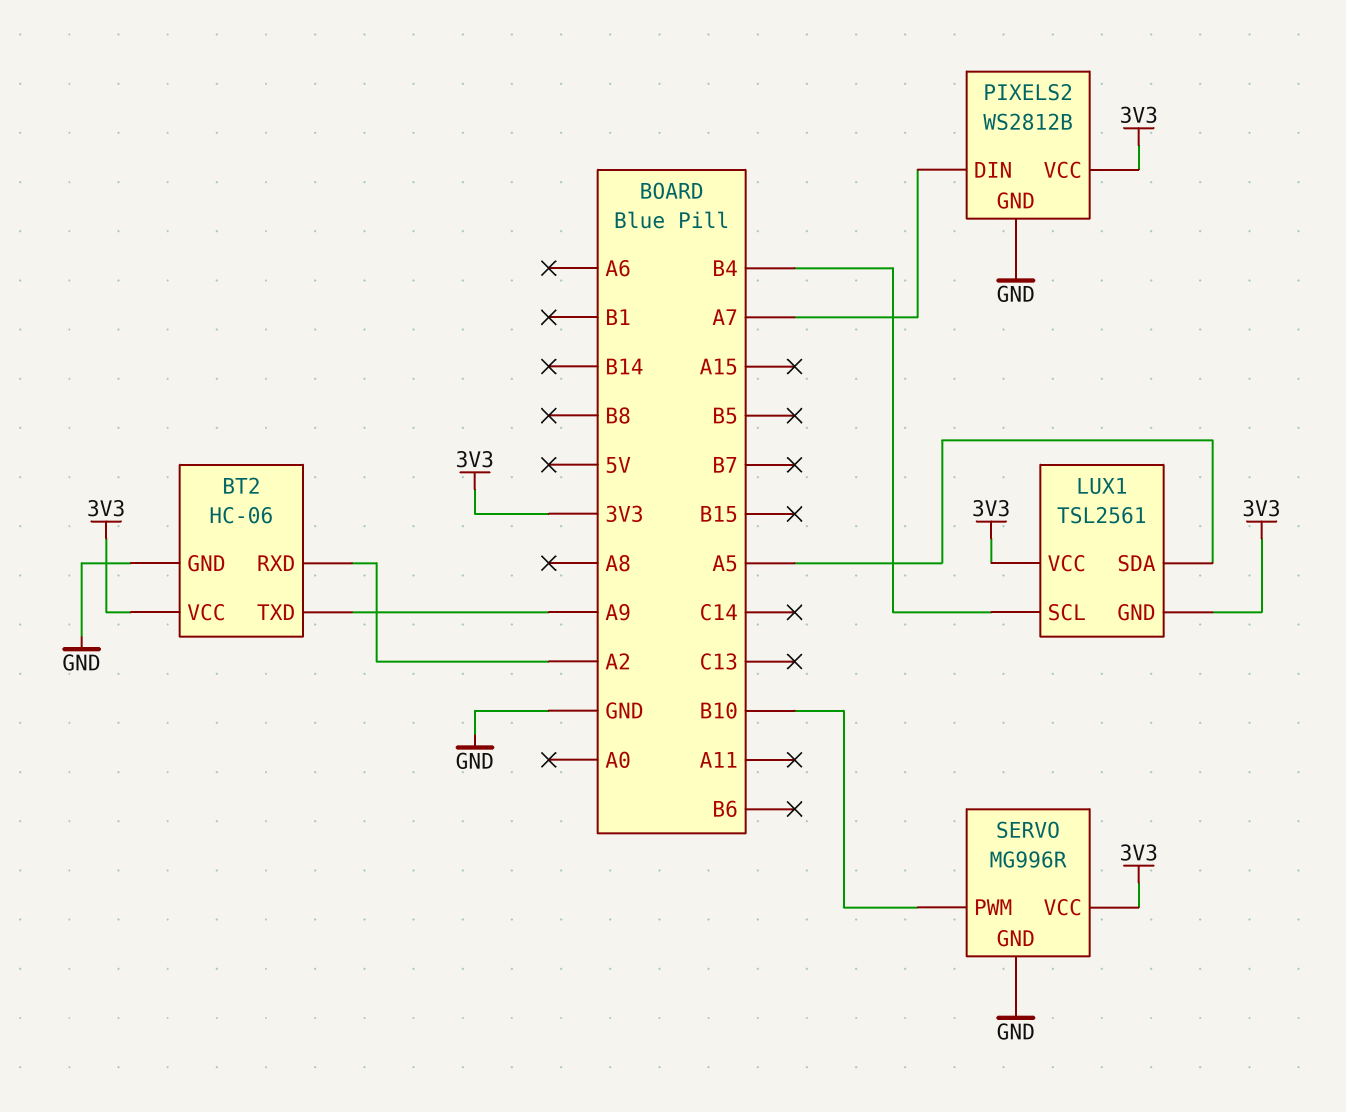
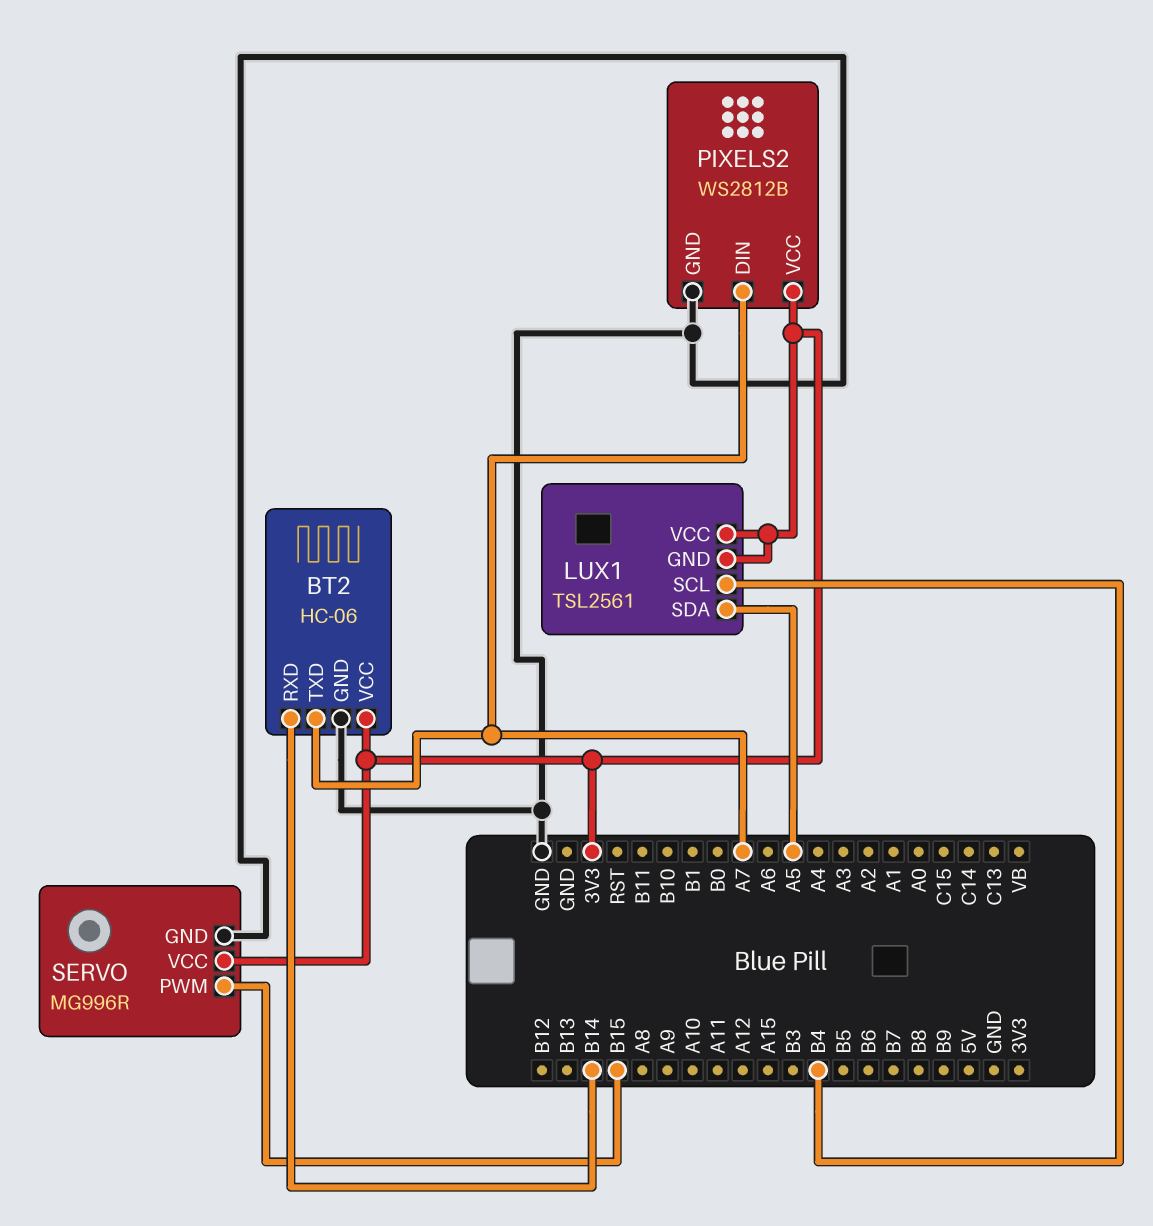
BT2 pin RXD: A2 -> B14
BT2 pin TXD: A9 -> A7
SERVO pin PWM: B10 -> B15

